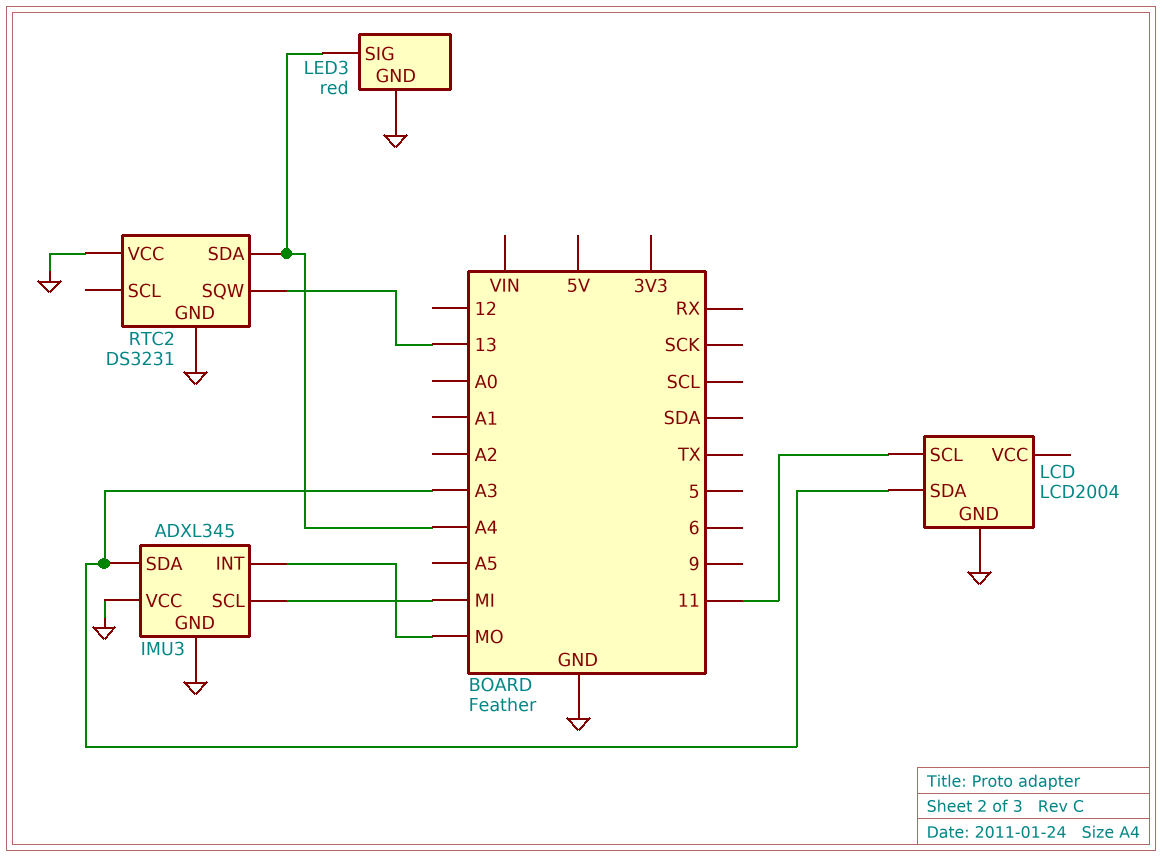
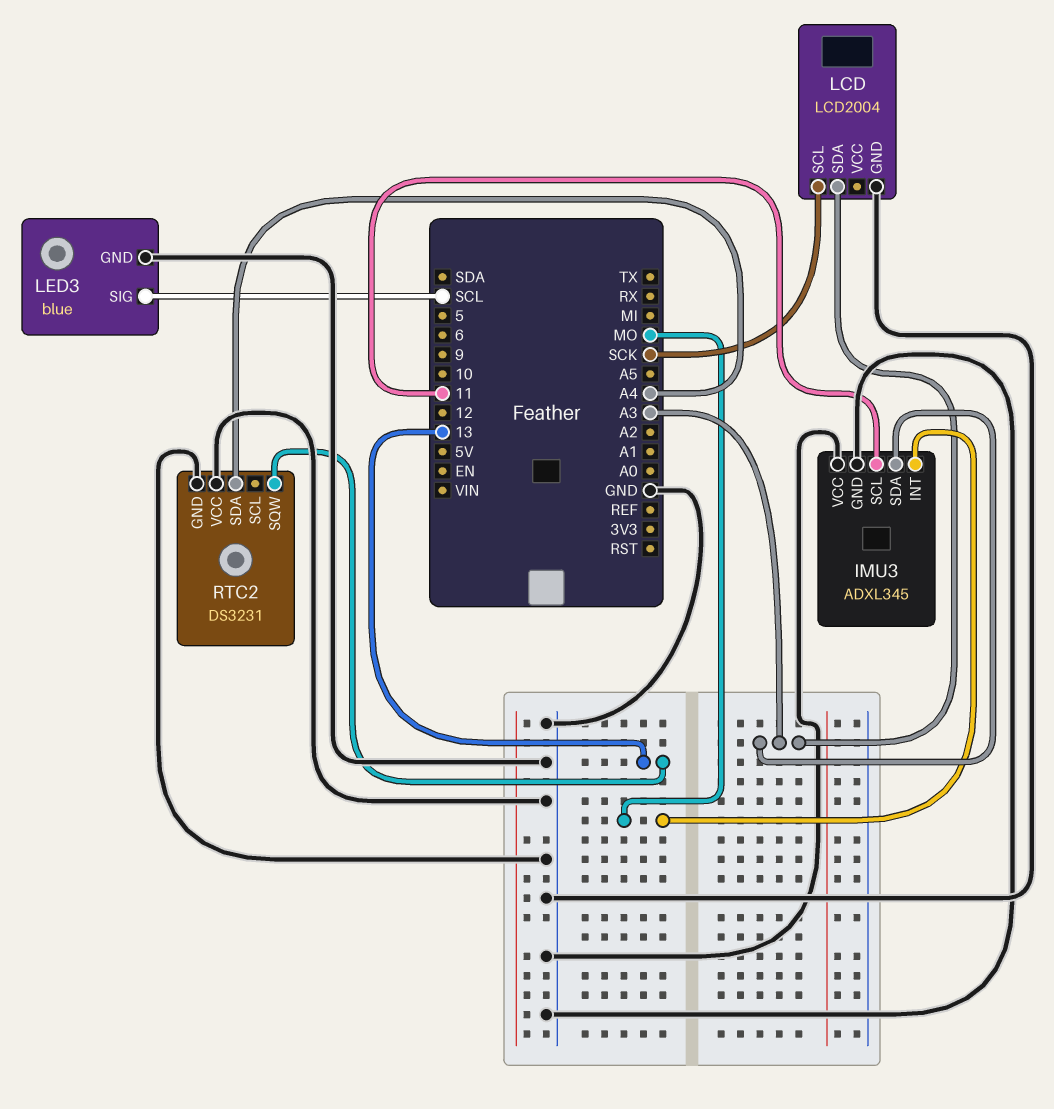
IMU3 pin SCL: MI -> 11
LCD pin SCL: 11 -> SCK
LED3: red -> blue
LED3 pin SIG: A4 -> SCL

